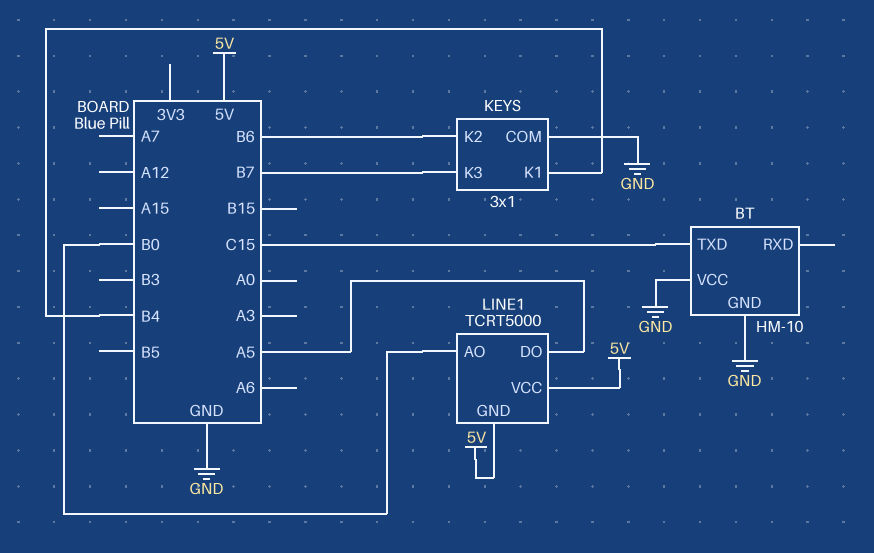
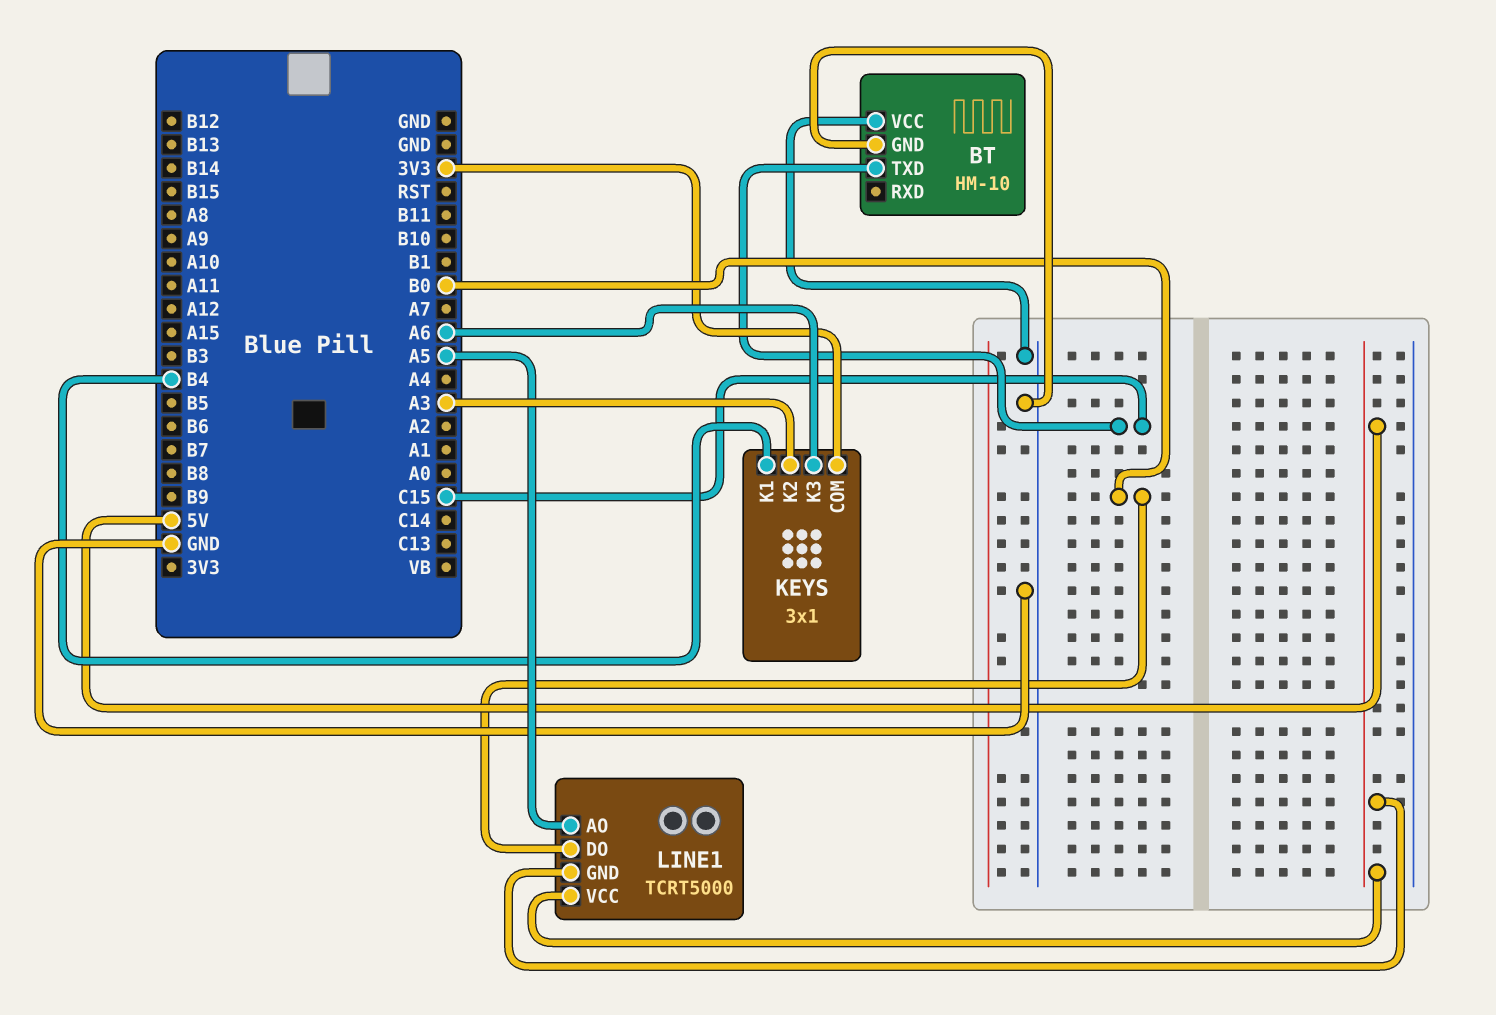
KEYS pin COM: GND -> 3V3
KEYS pin K2: B6 -> A3
KEYS pin K3: B7 -> A6
LINE1 pin AO: B0 -> A5
LINE1 pin DO: A5 -> B0

